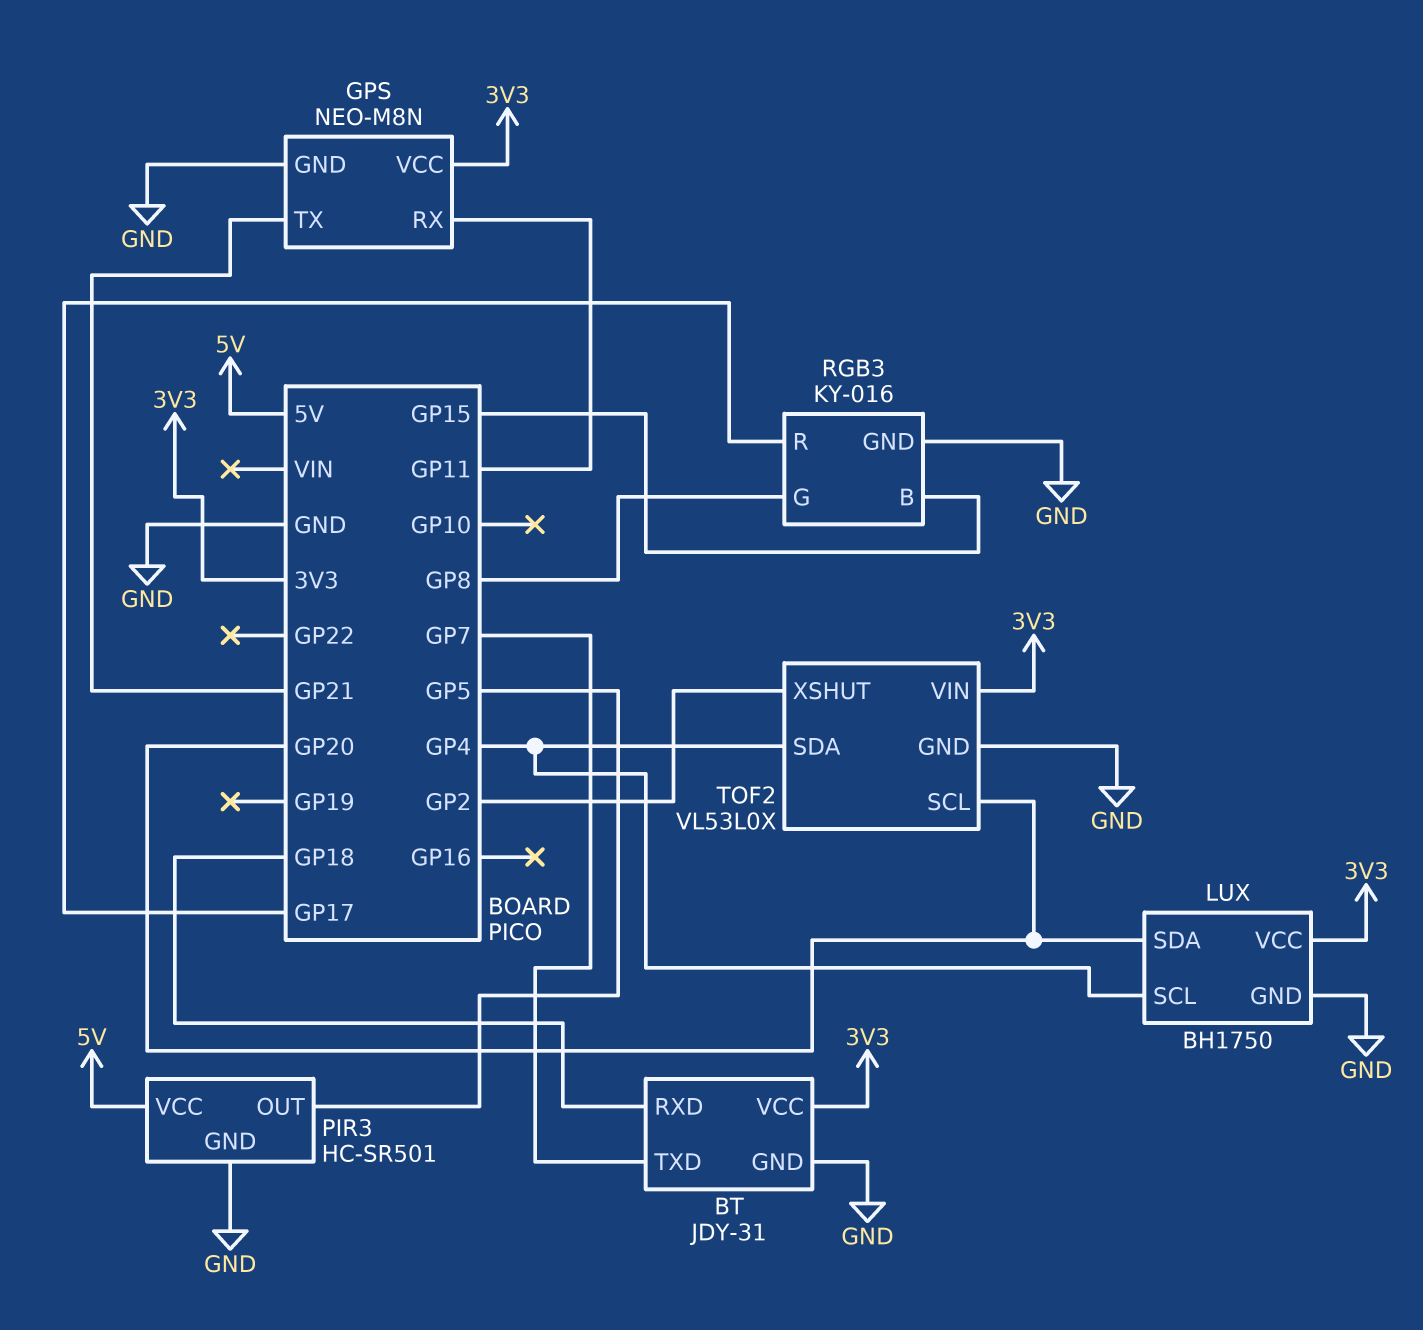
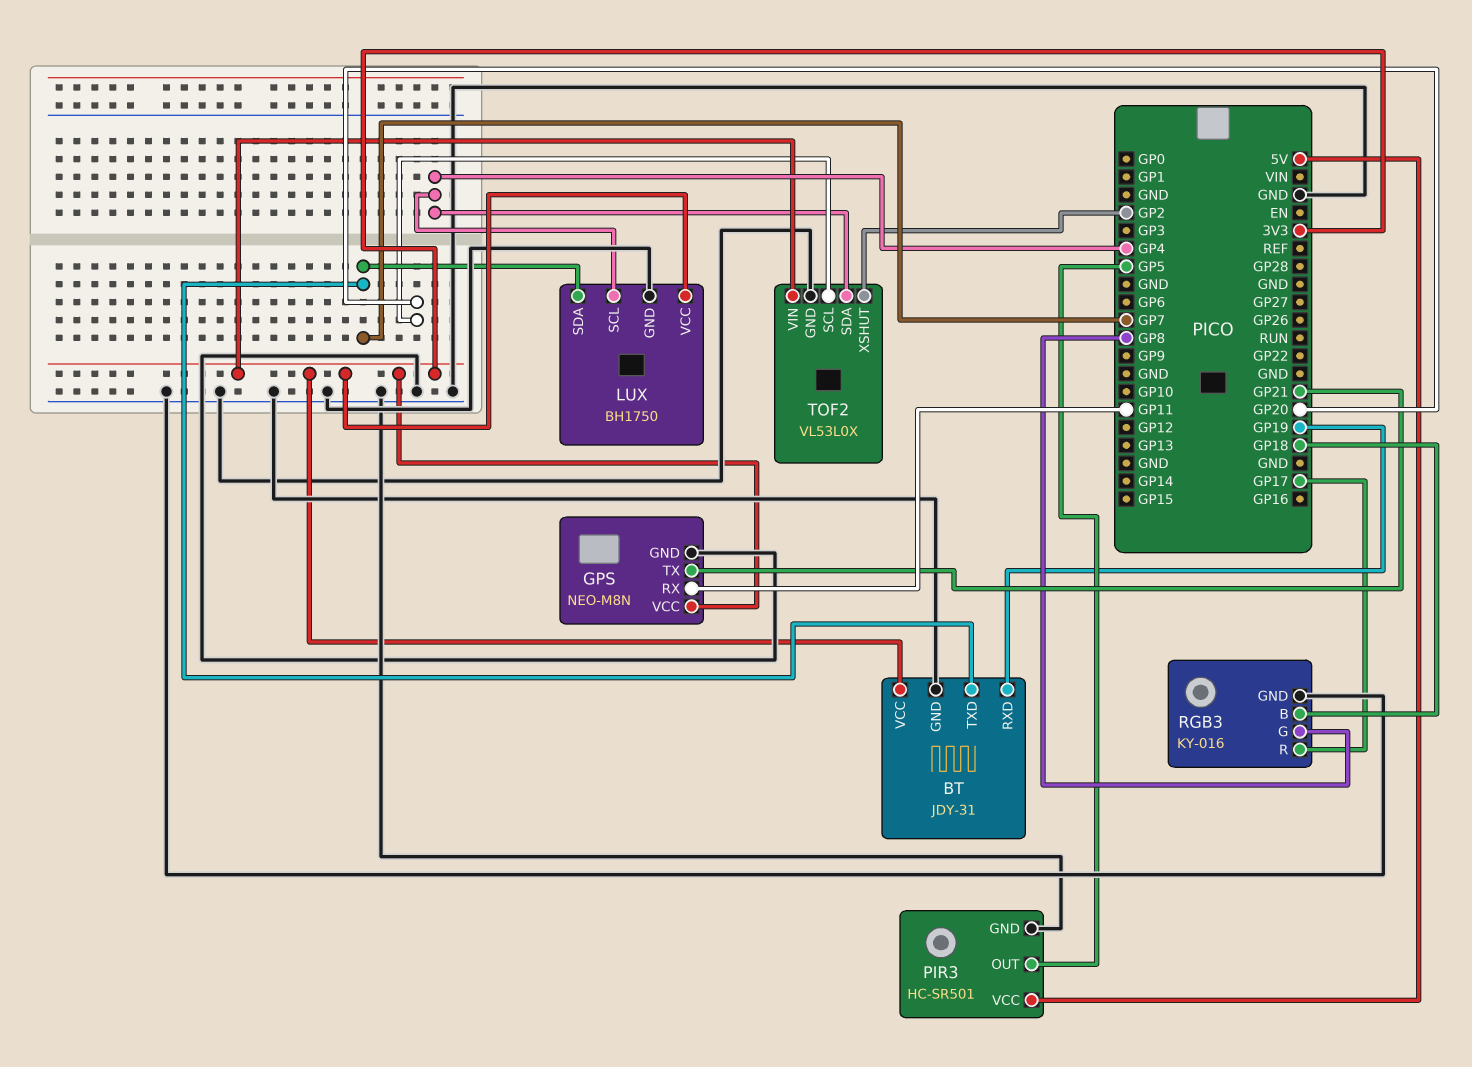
BT pin RXD: GP18 -> GP19
LUX pin SDA: GP20 -> GP7
RGB3 pin B: GP15 -> GP18

